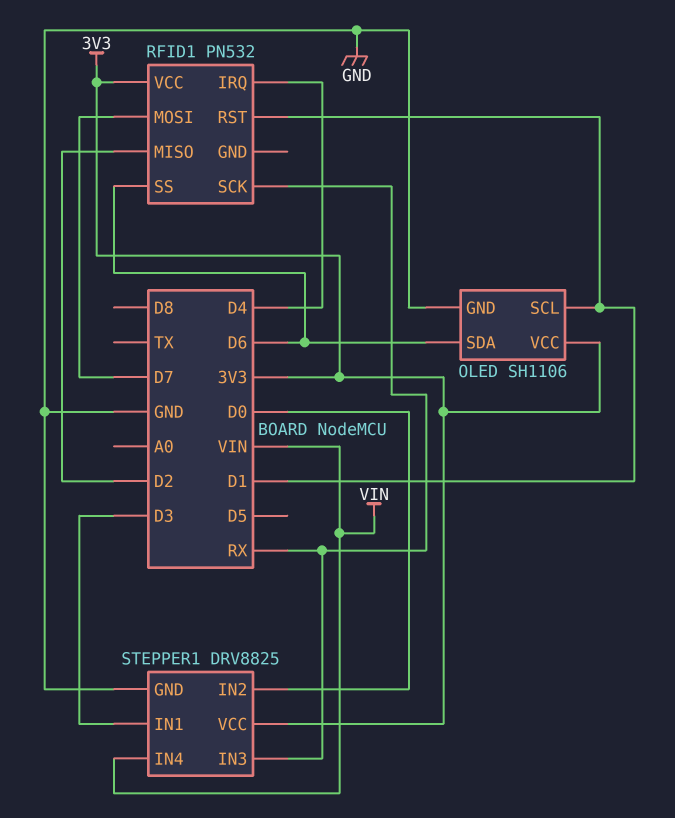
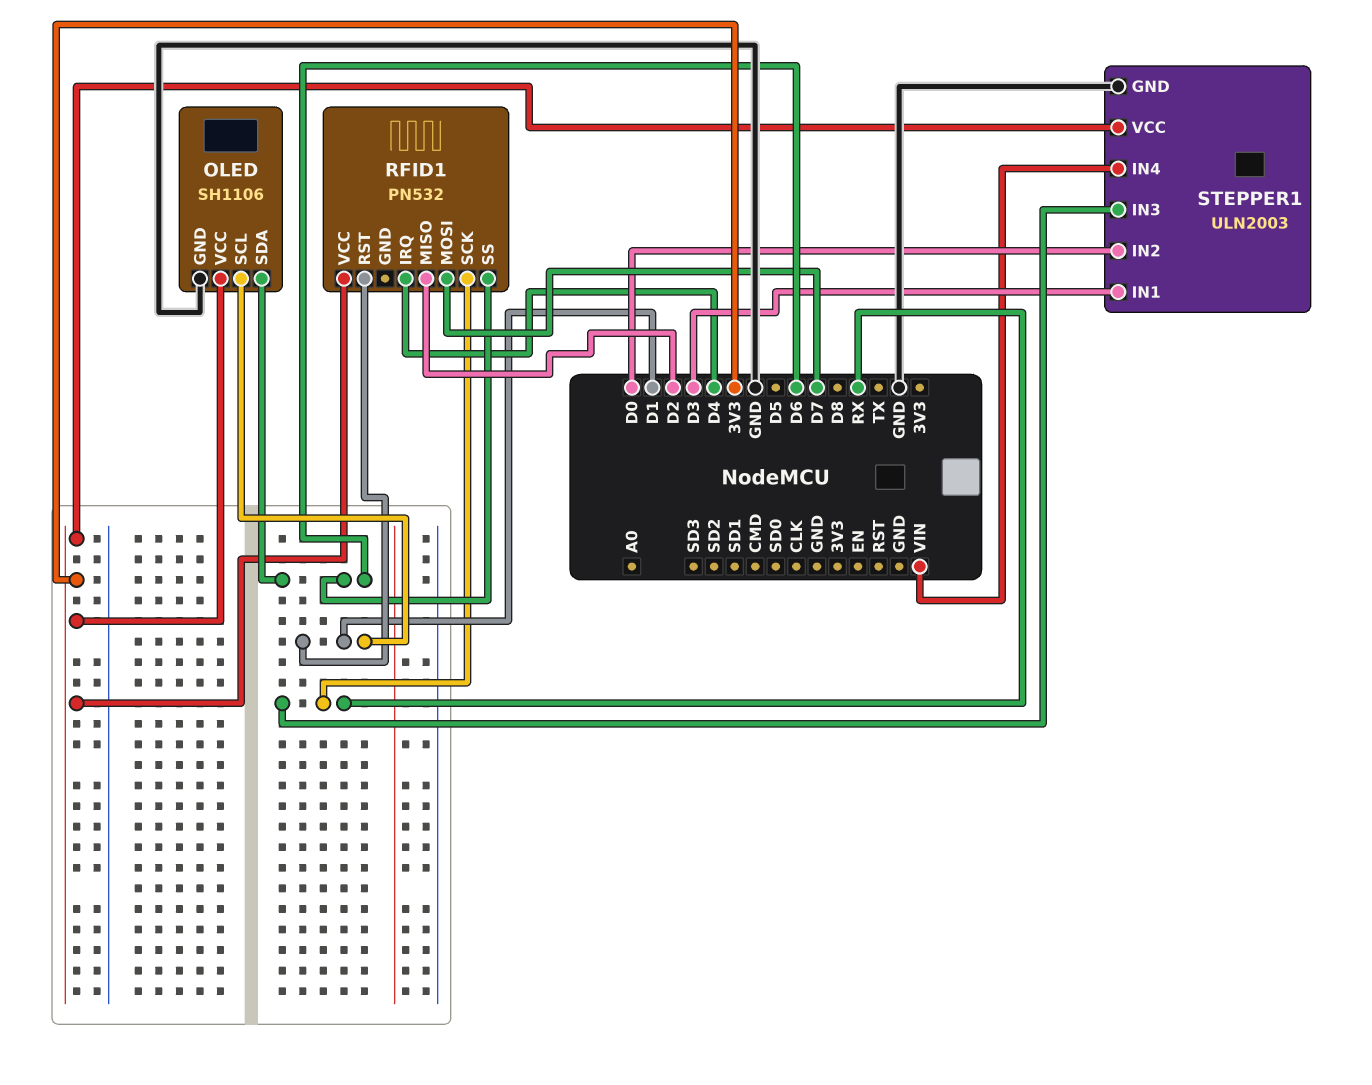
STEPPER1: DRV8825 -> ULN2003

